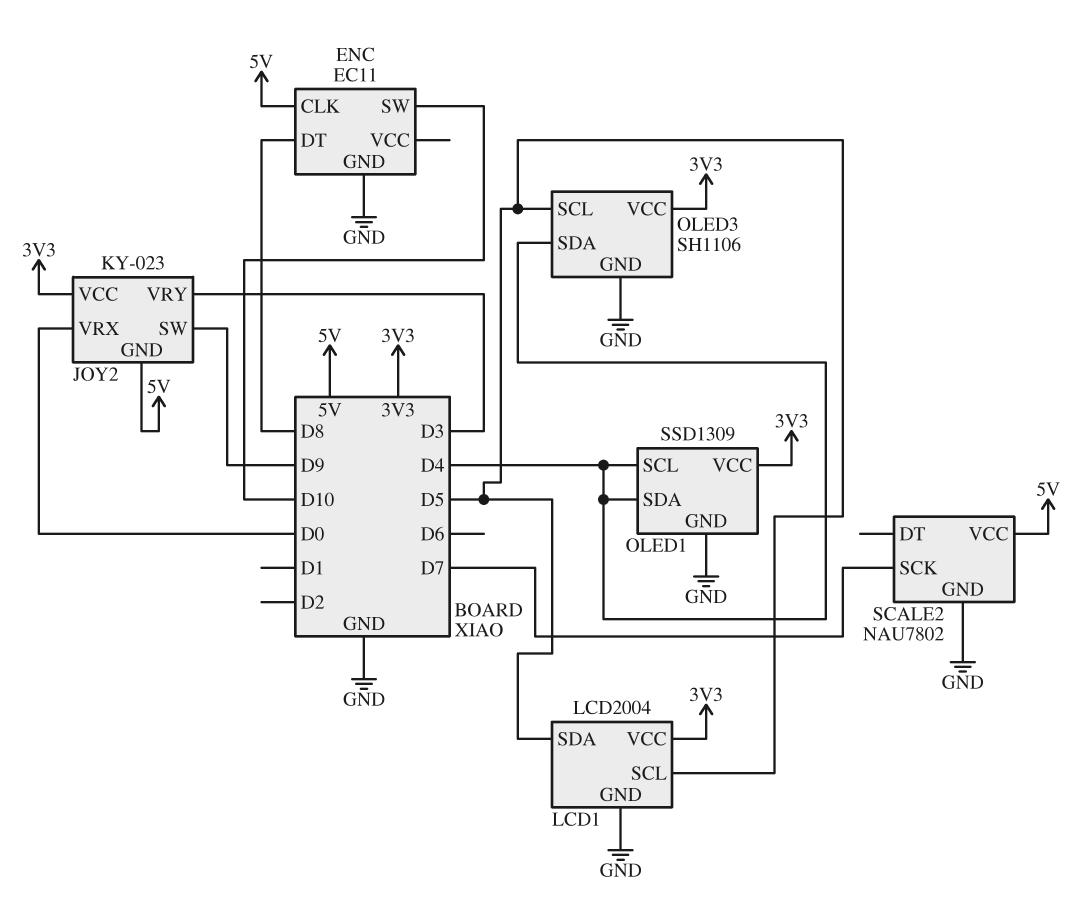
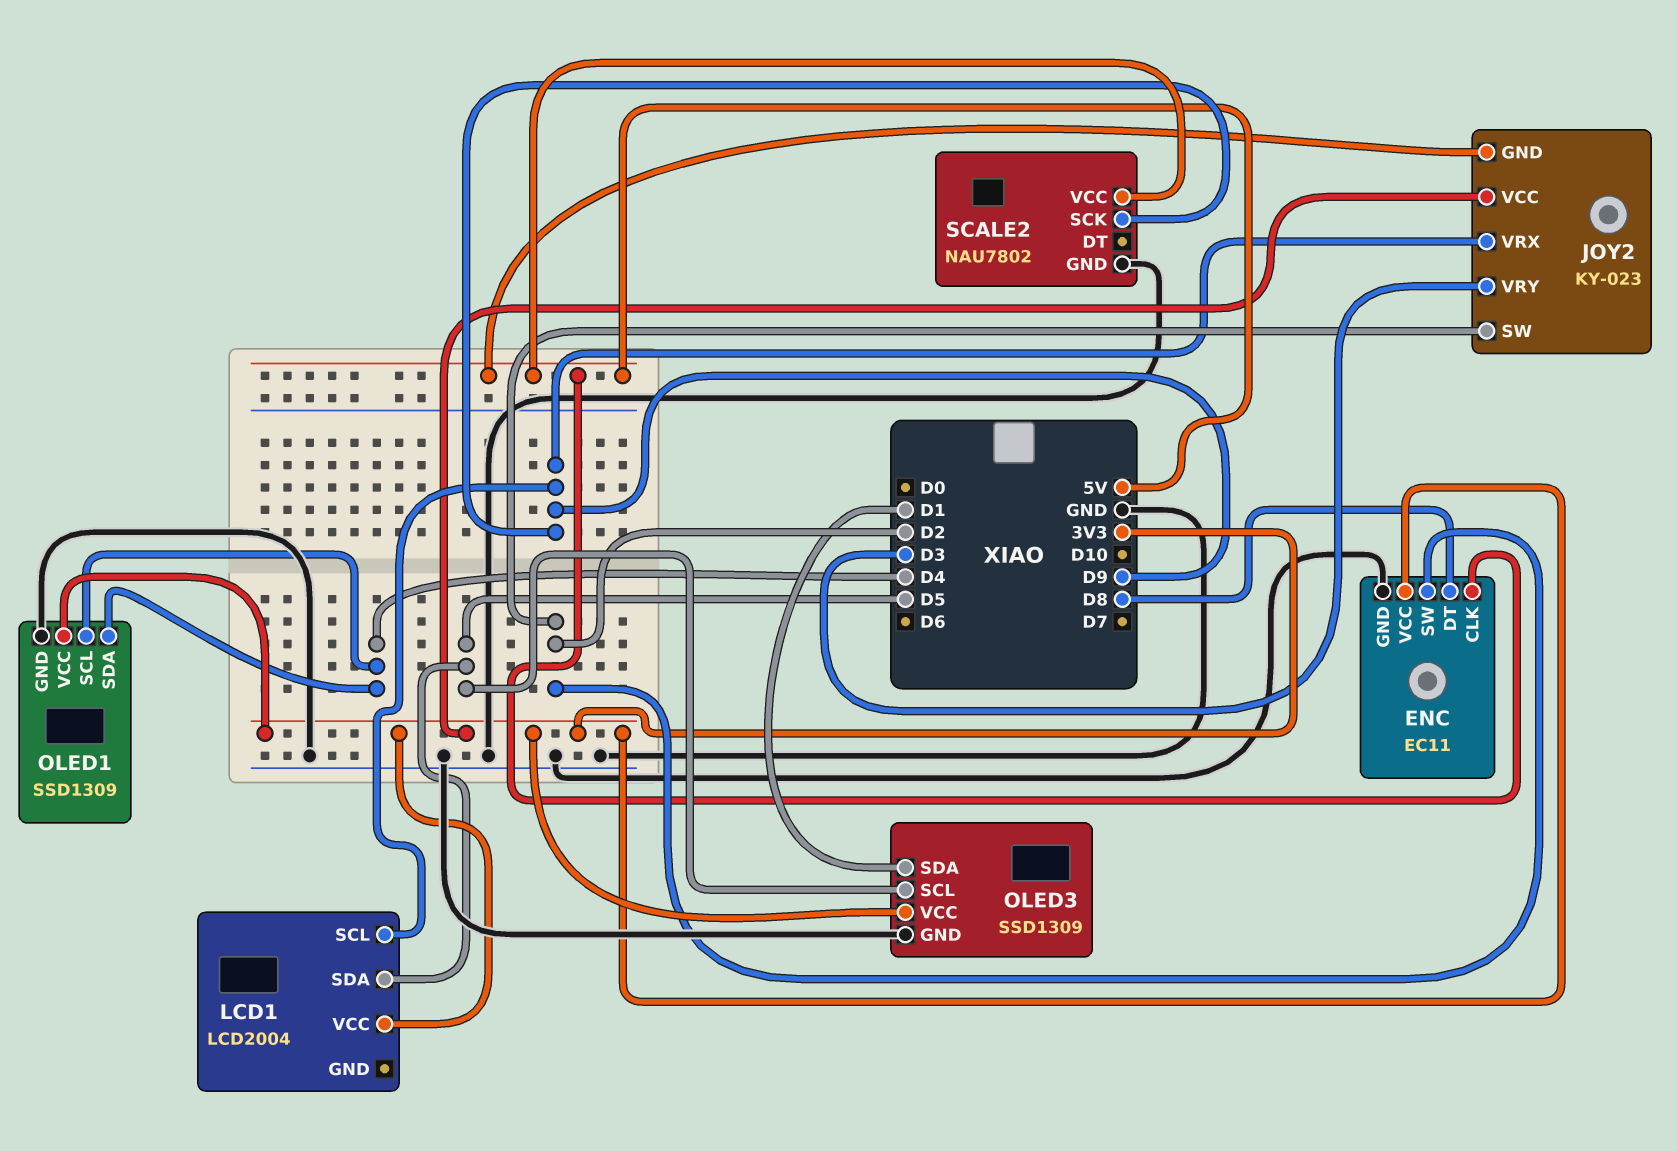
ENC pin SW: D10 -> D2
ENC pin VCC: none -> 3V3
JOY2 pin SW: D9 -> D2
JOY2 pin VRX: D0 -> D9
LCD1 pin GND: GND -> none
LCD1 pin SCL: D5 -> D9
OLED3: SH1106 -> SSD1309
OLED3 pin SDA: D4 -> D1
SCALE2 pin SCK: D7 -> D9

